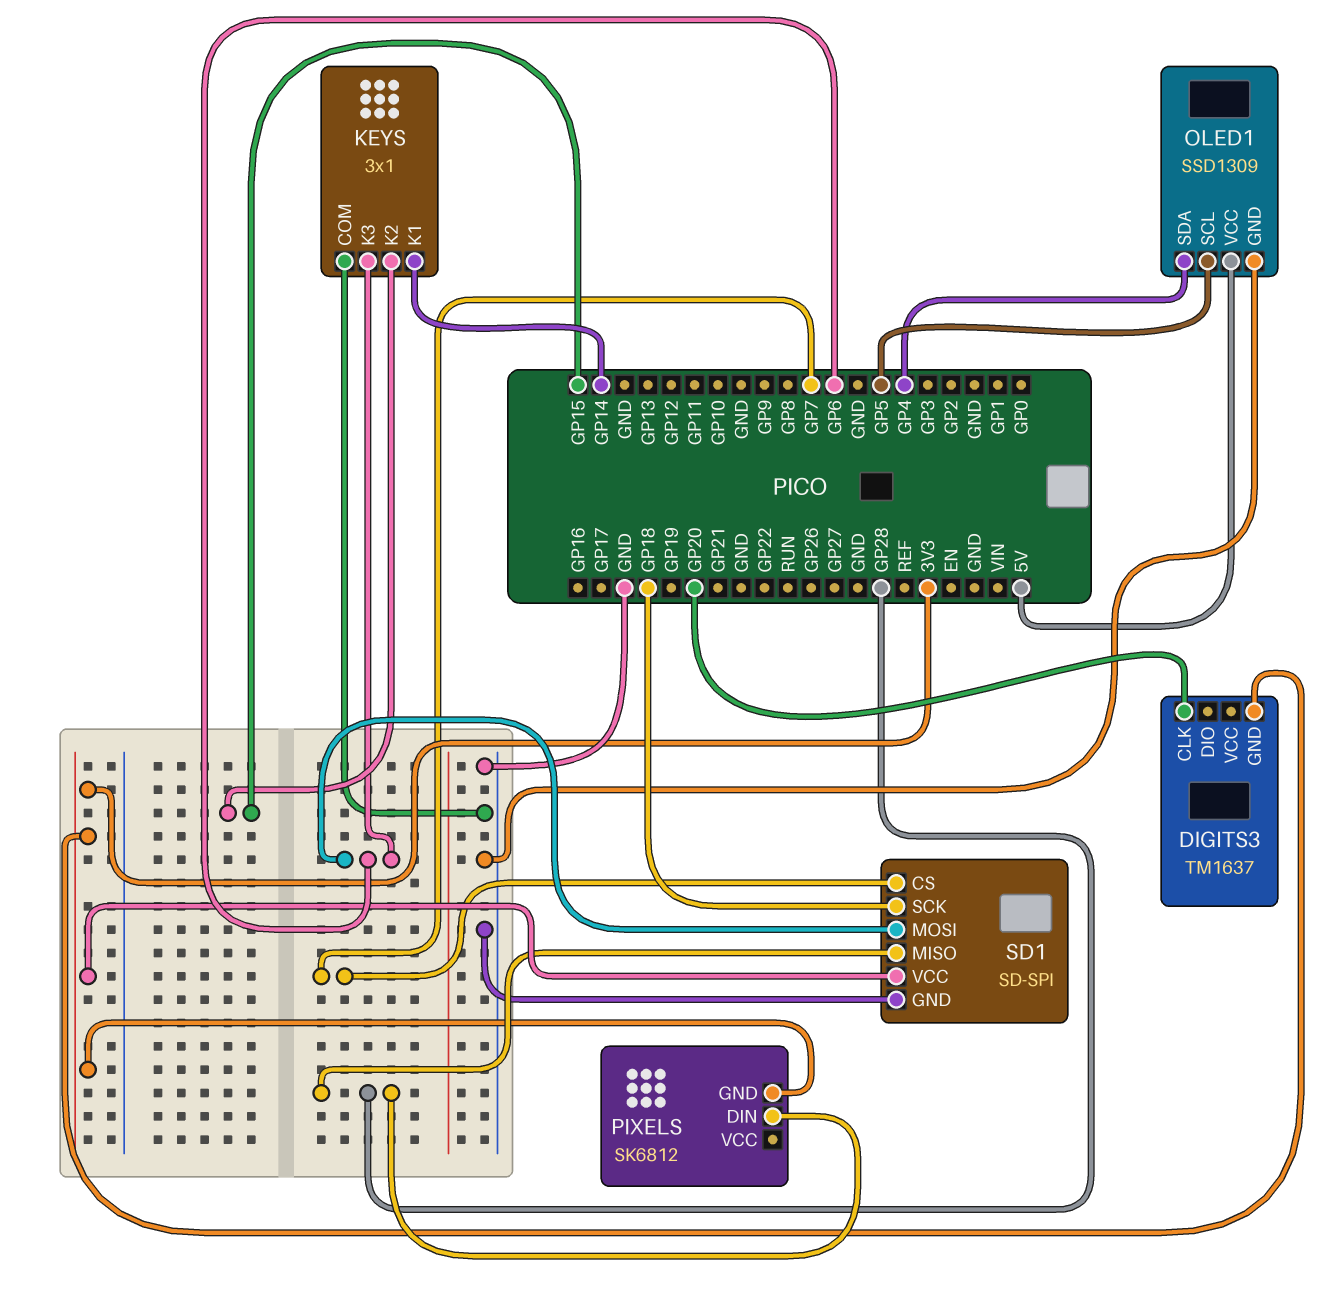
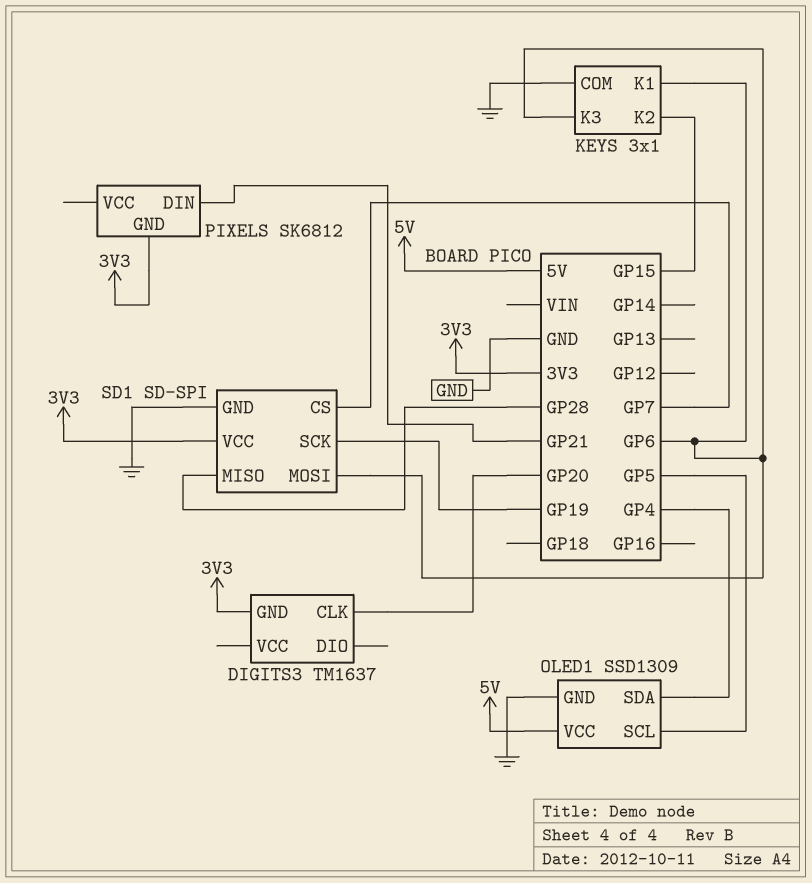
KEYS pin K1: GP14 -> GP6
PIXELS pin DIN: GP28 -> GP21
SD1 pin SCK: GP18 -> GP19

